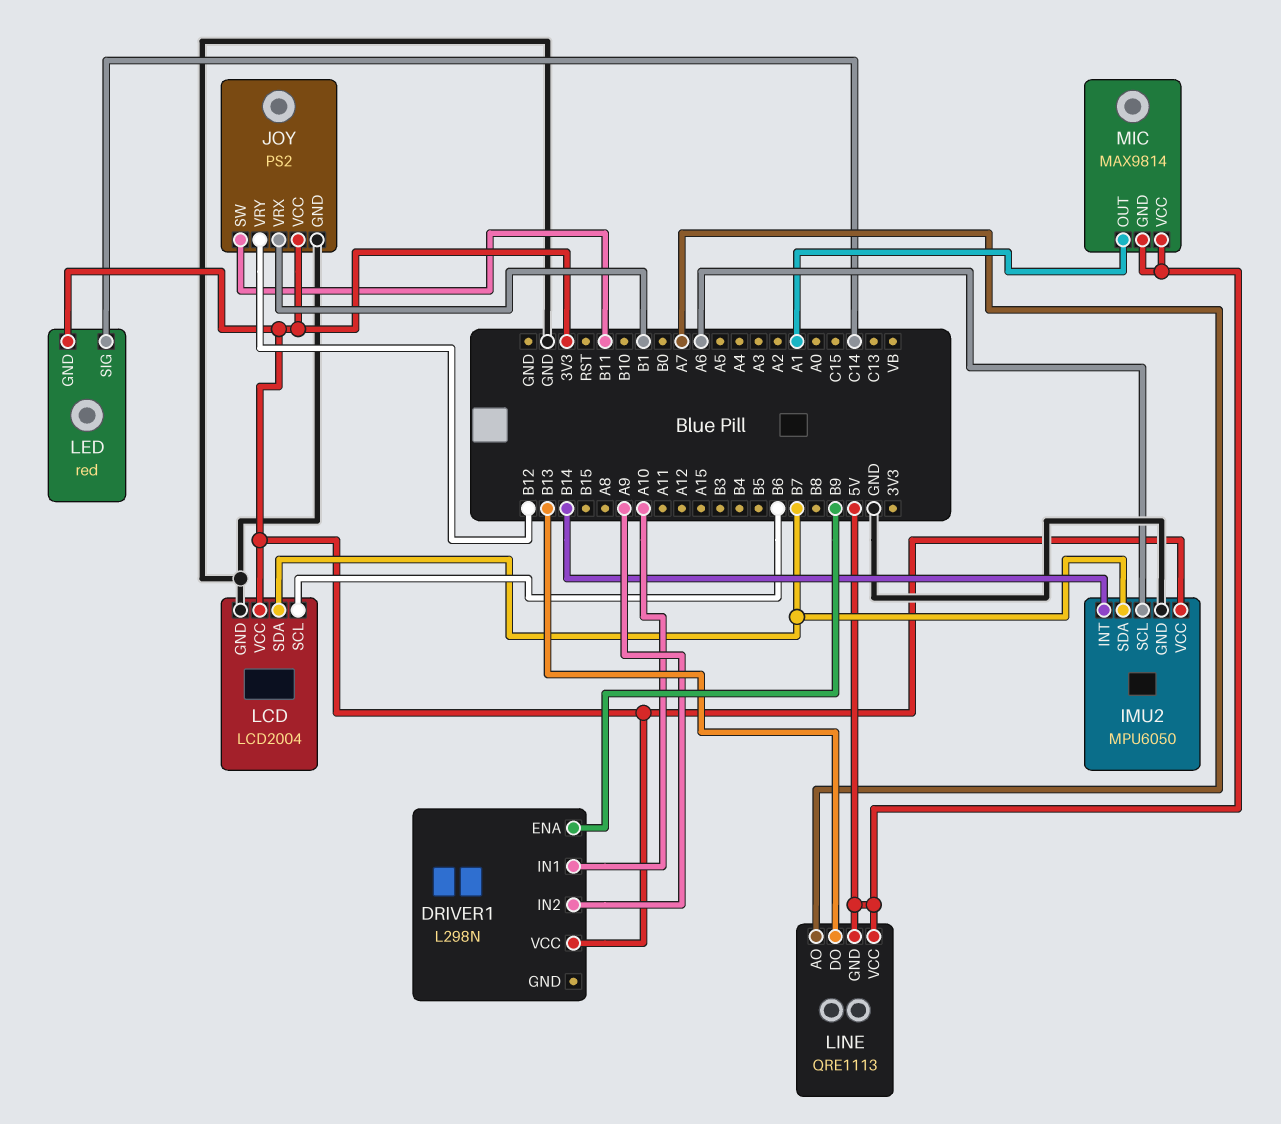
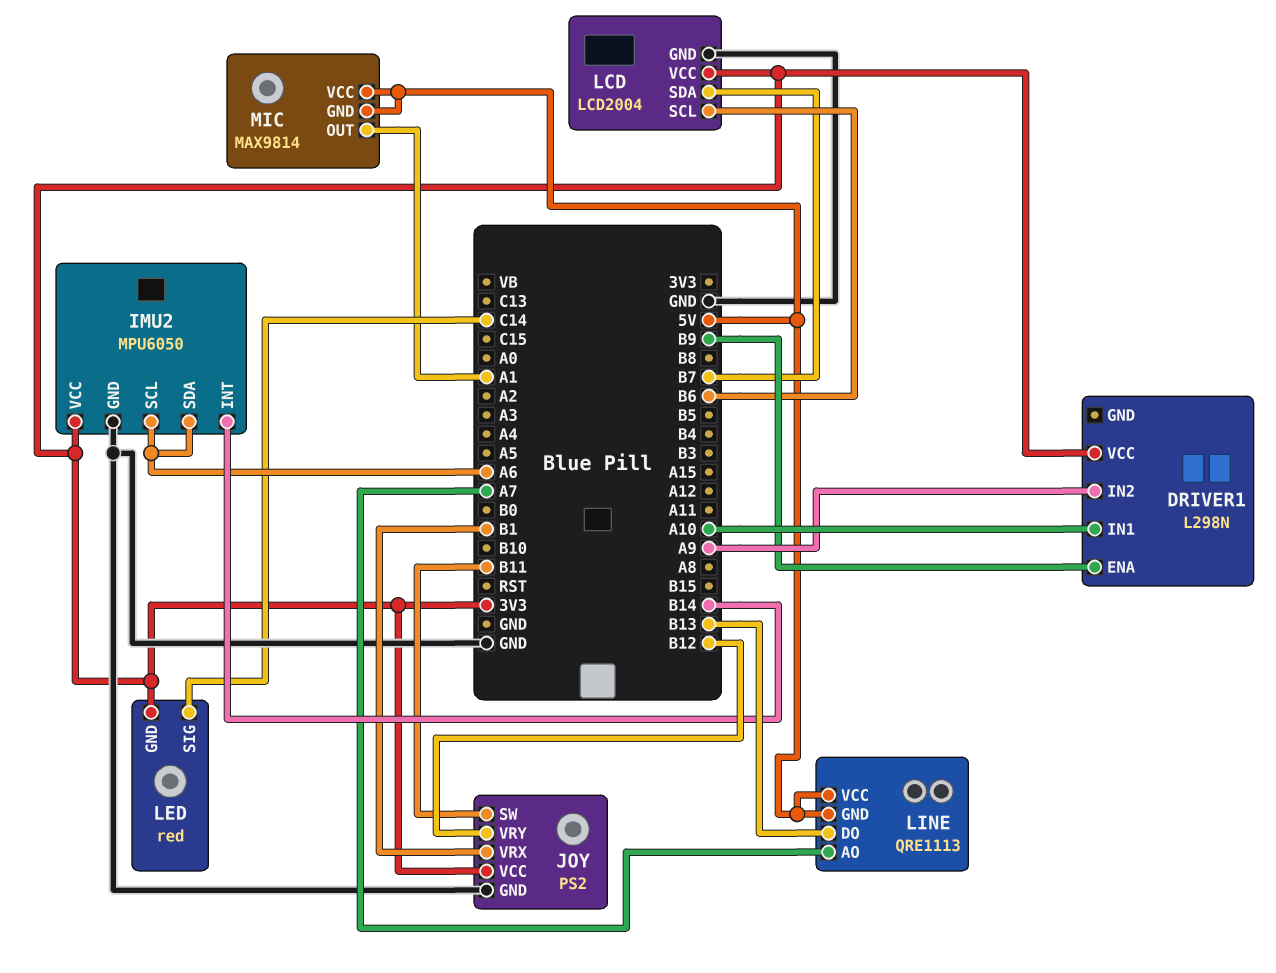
IMU2 pin SDA: B7 -> A6

